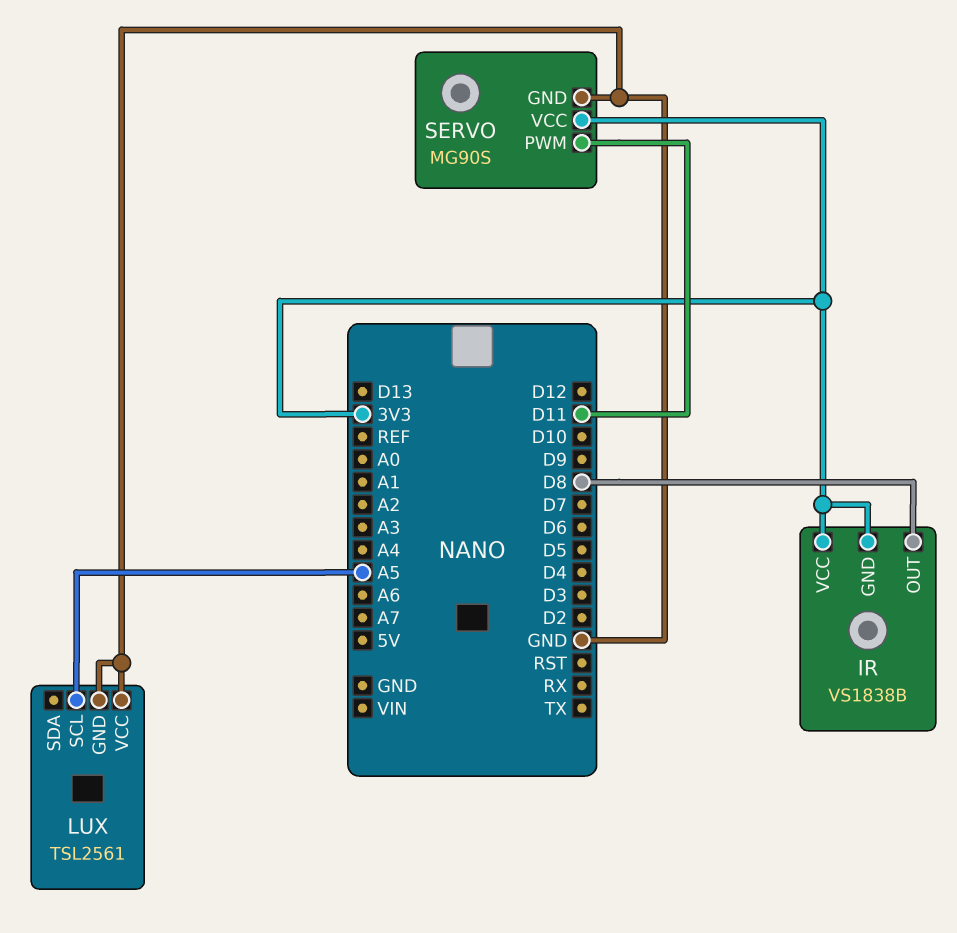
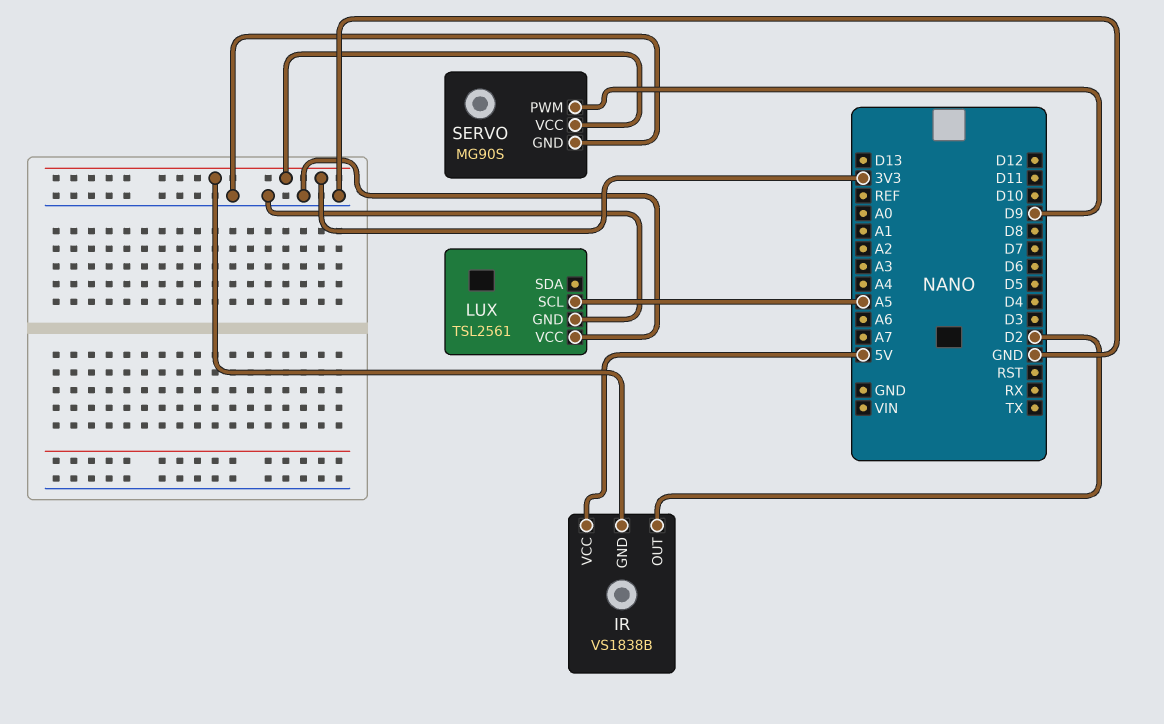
IR pin OUT: D8 -> D2
IR pin VCC: 3V3 -> 5V
SERVO pin PWM: D11 -> D9

